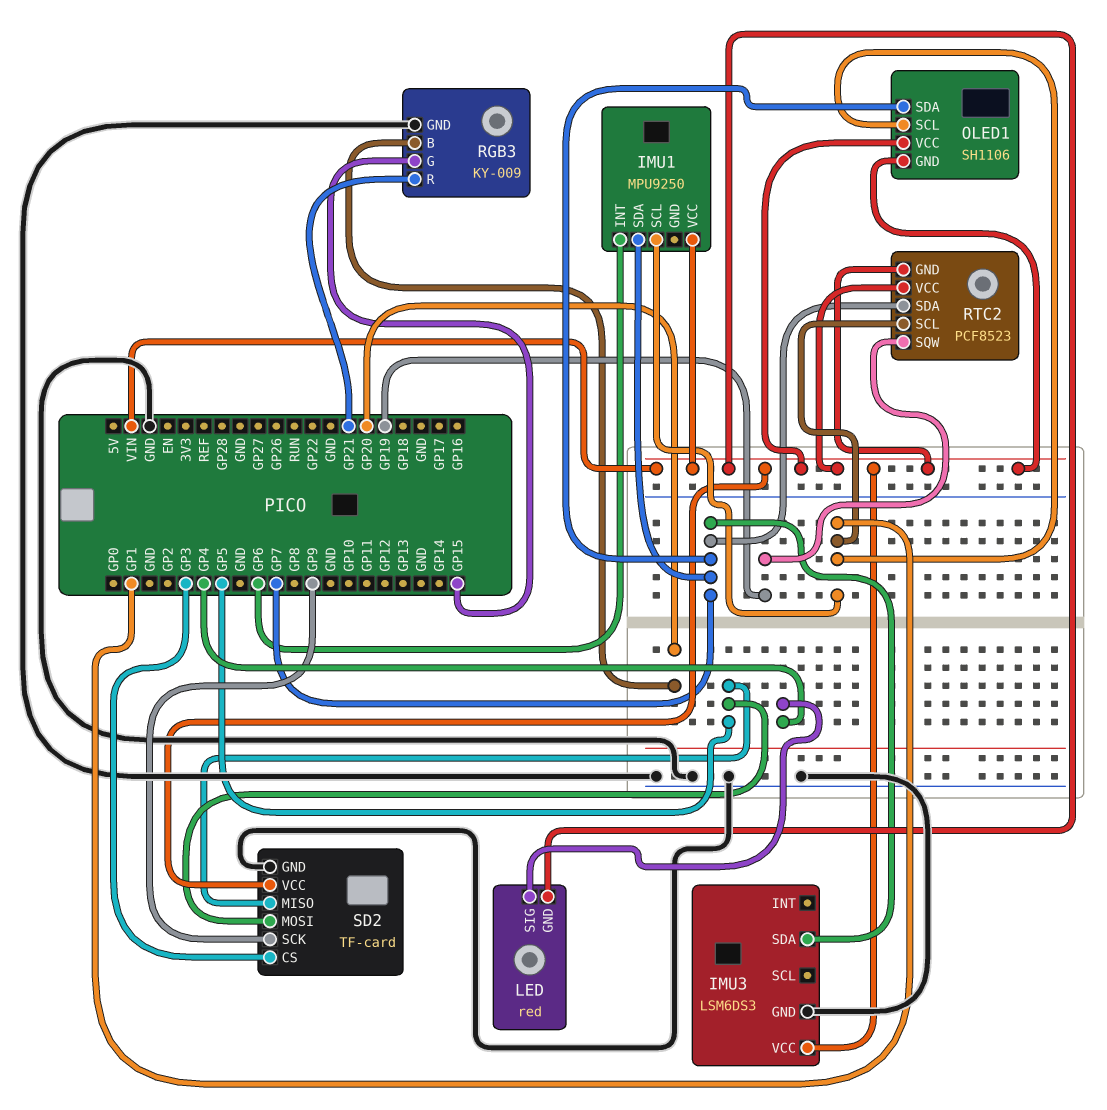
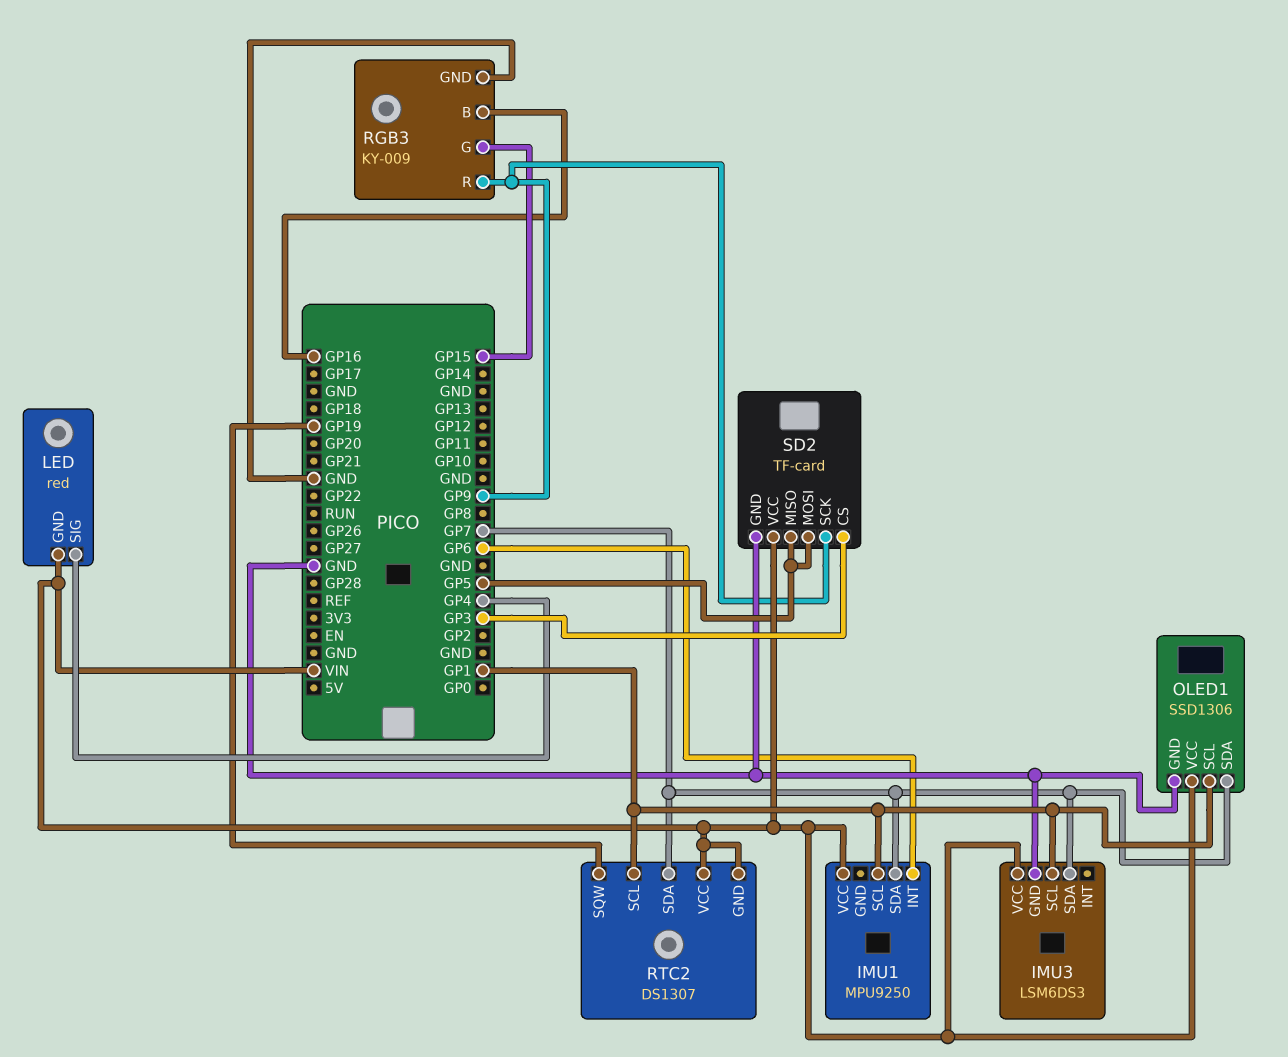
IMU3 pin SCL: none -> GP1
OLED1: SH1106 -> SSD1306
OLED1 pin GND: VIN -> GND
RGB3 pin B: GP20 -> GP16
RGB3 pin R: GP21 -> GP9
RTC2: PCF8523 -> DS1307

